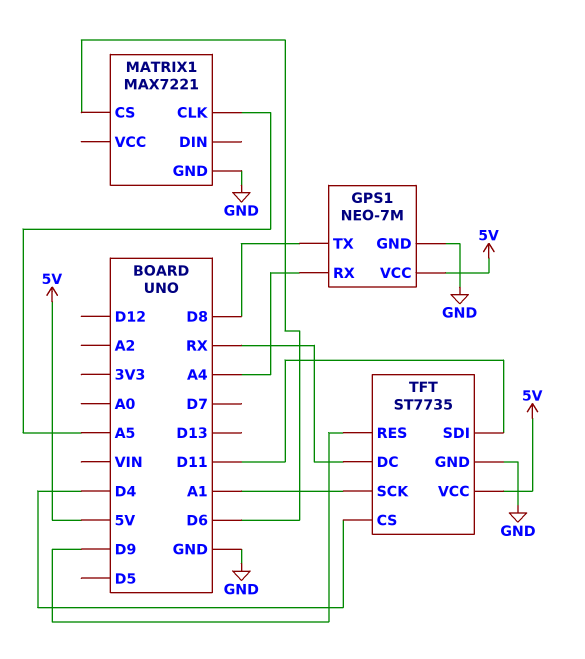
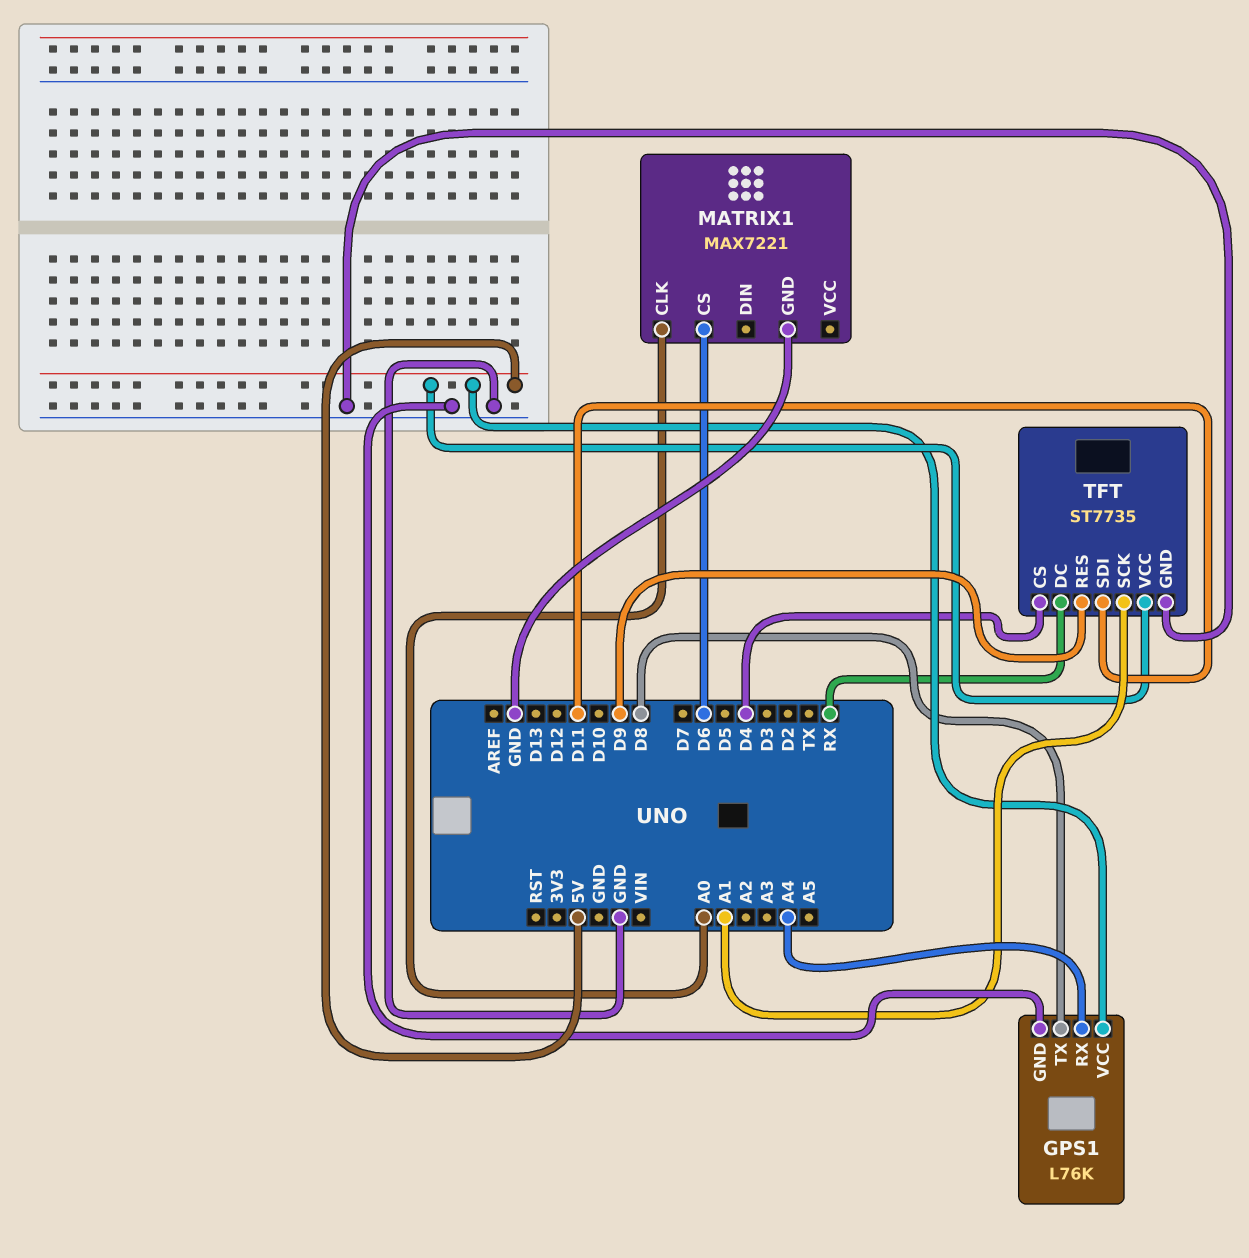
GPS1: NEO-7M -> L76K
MATRIX1 pin CLK: A5 -> A0

